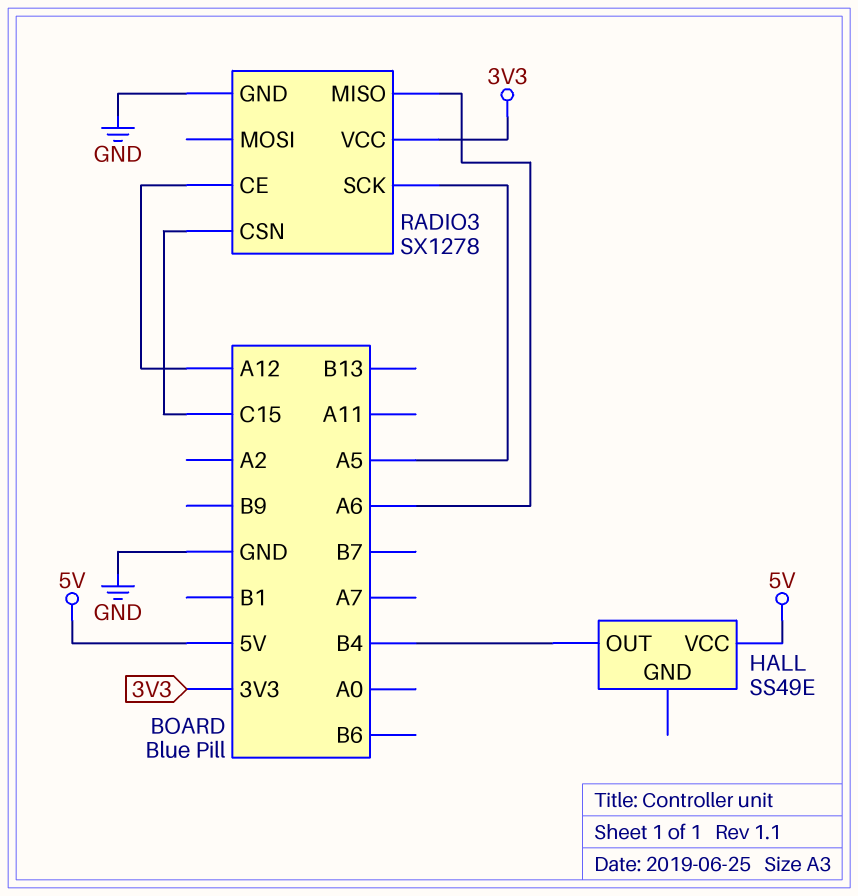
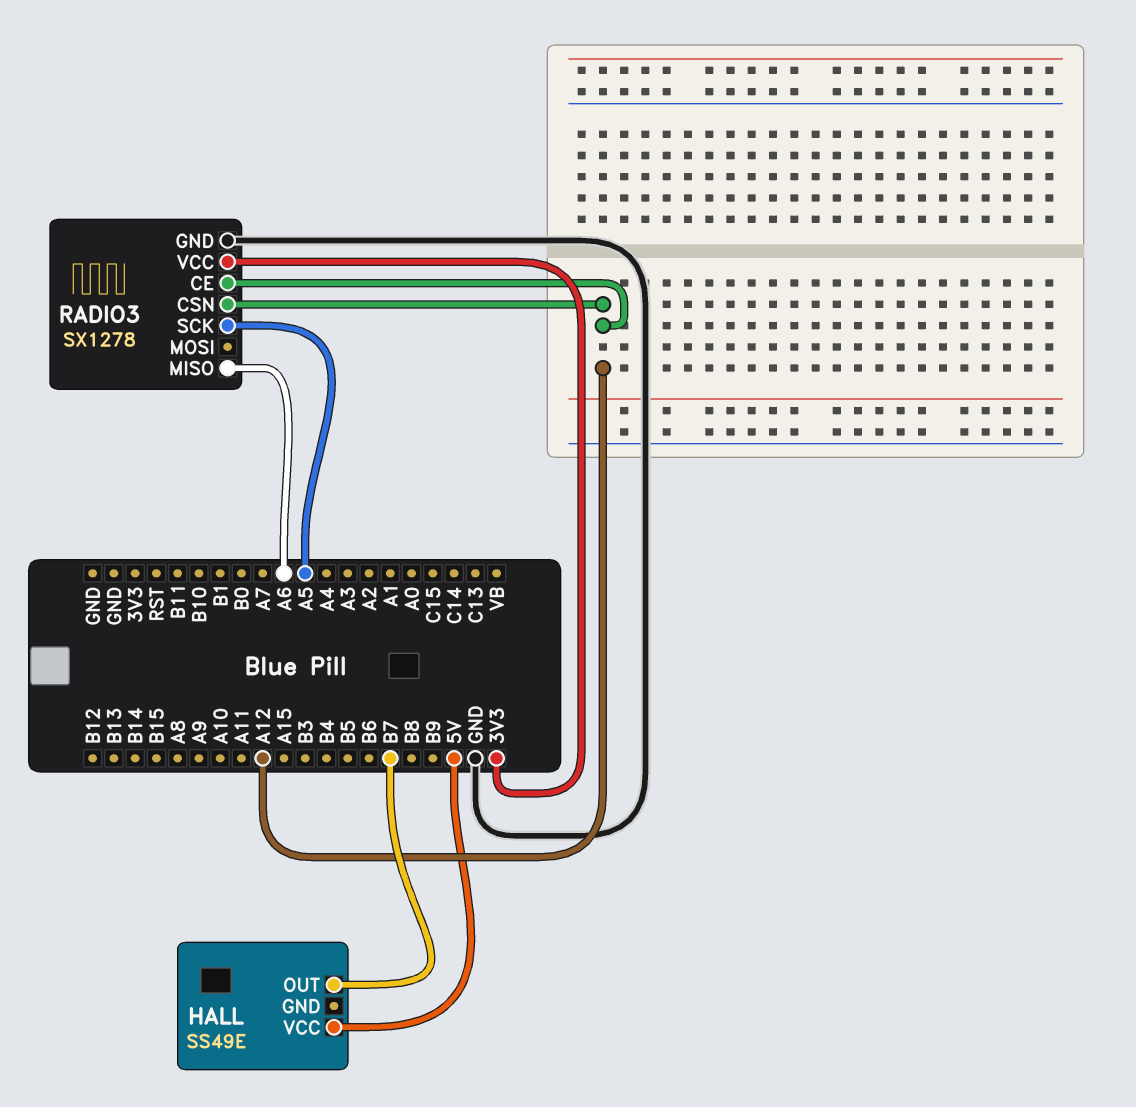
HALL pin OUT: B4 -> B7
RADIO3 pin CSN: C15 -> A12

